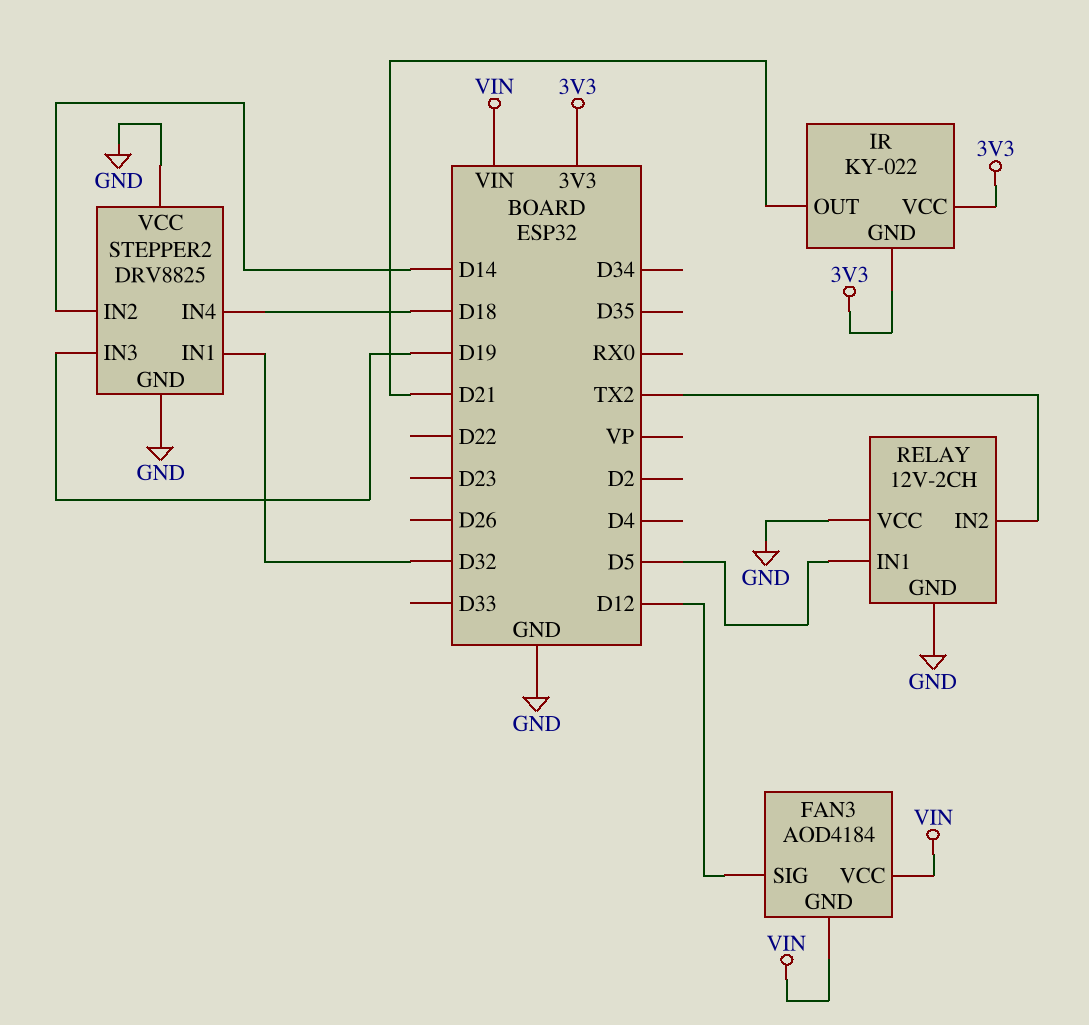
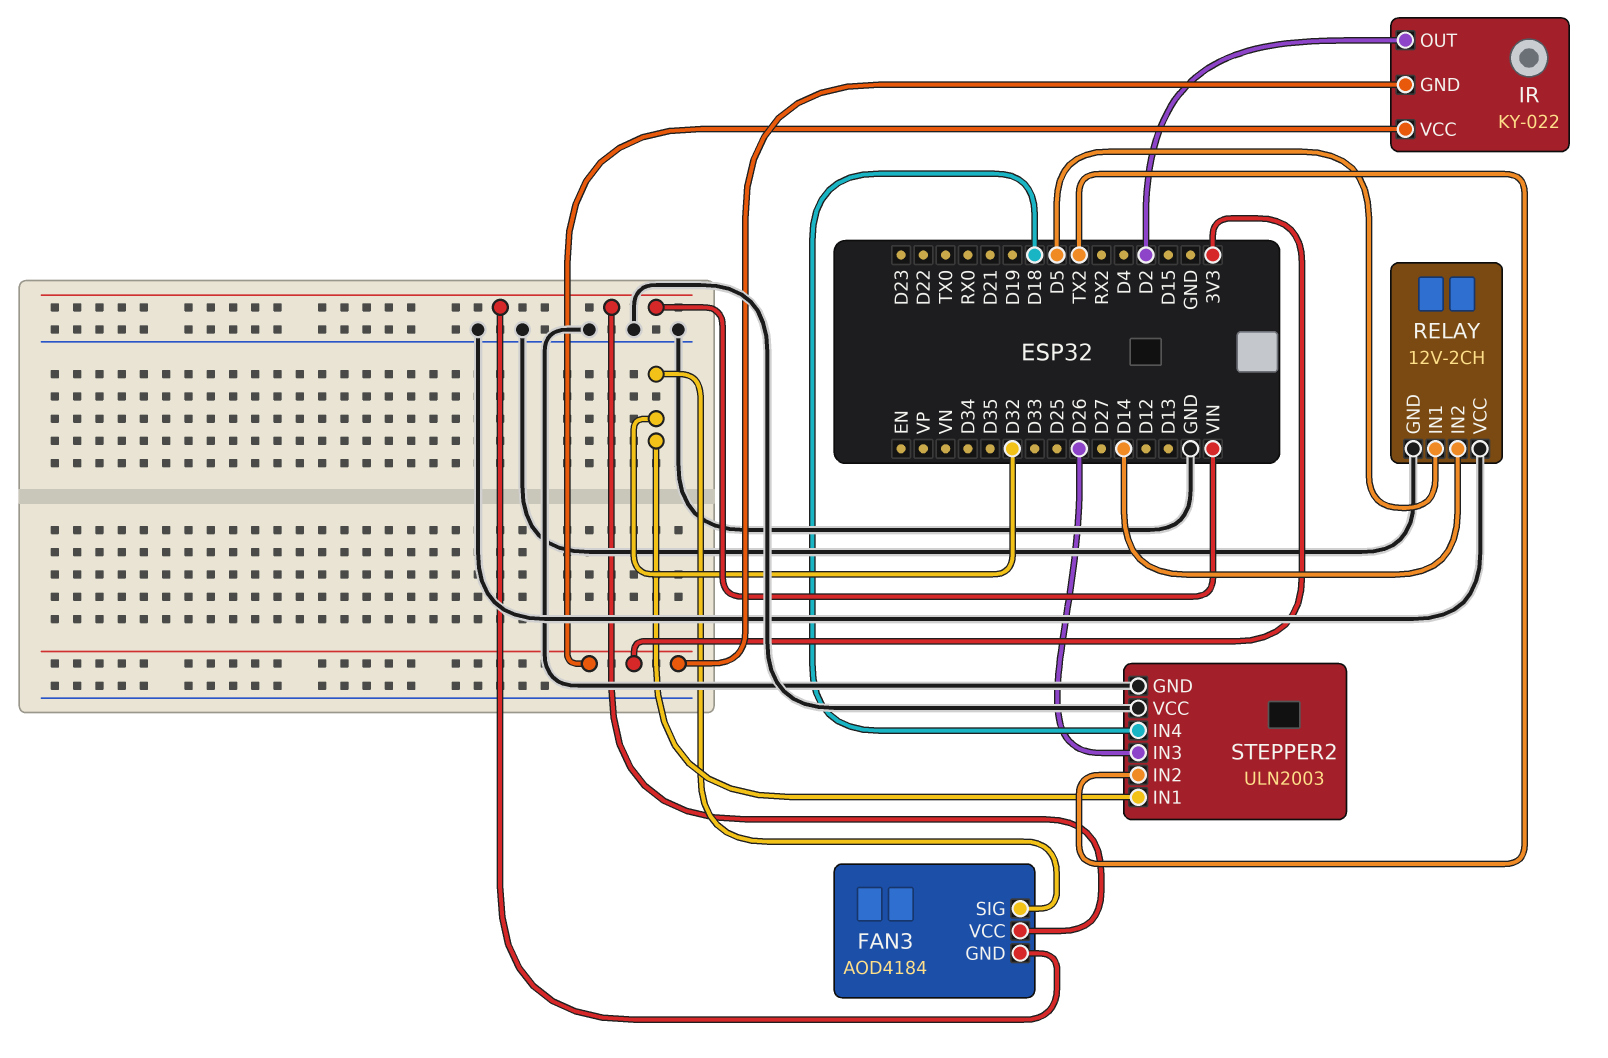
FAN3 pin SIG: D12 -> D32
IR pin OUT: D21 -> D2
RELAY pin IN2: TX2 -> D14
STEPPER2: DRV8825 -> ULN2003
STEPPER2 pin IN2: D14 -> TX2
STEPPER2 pin IN3: D19 -> D26

